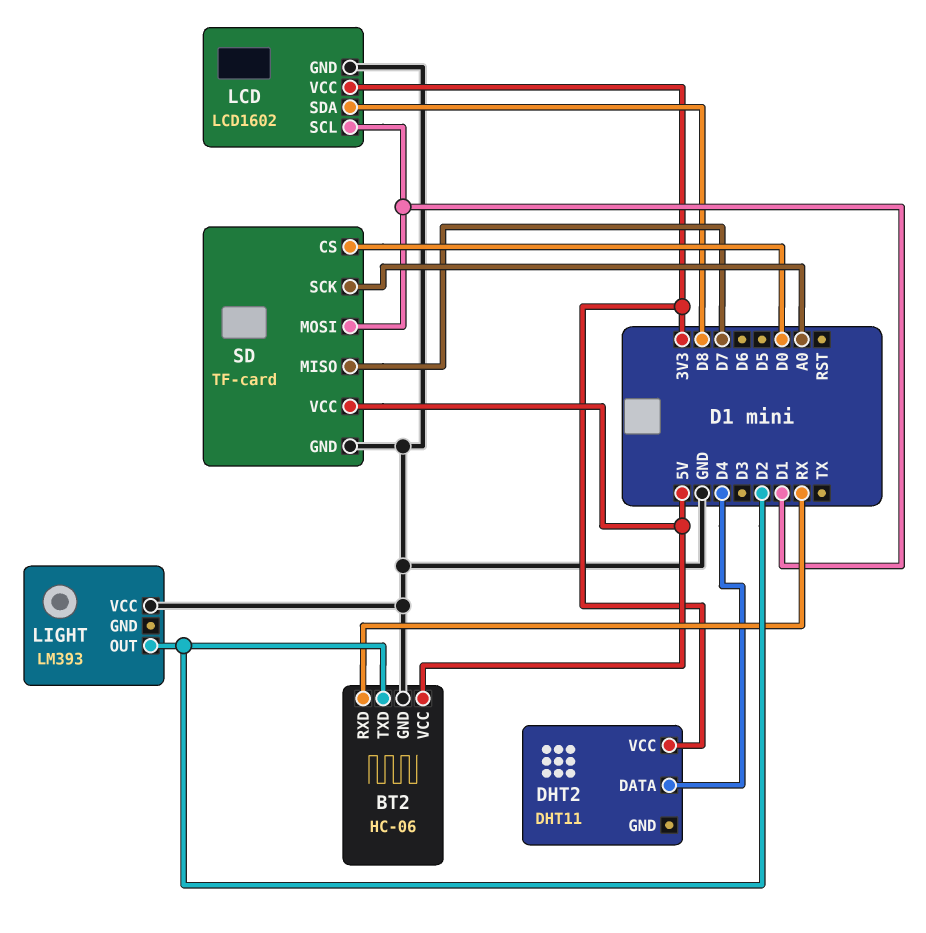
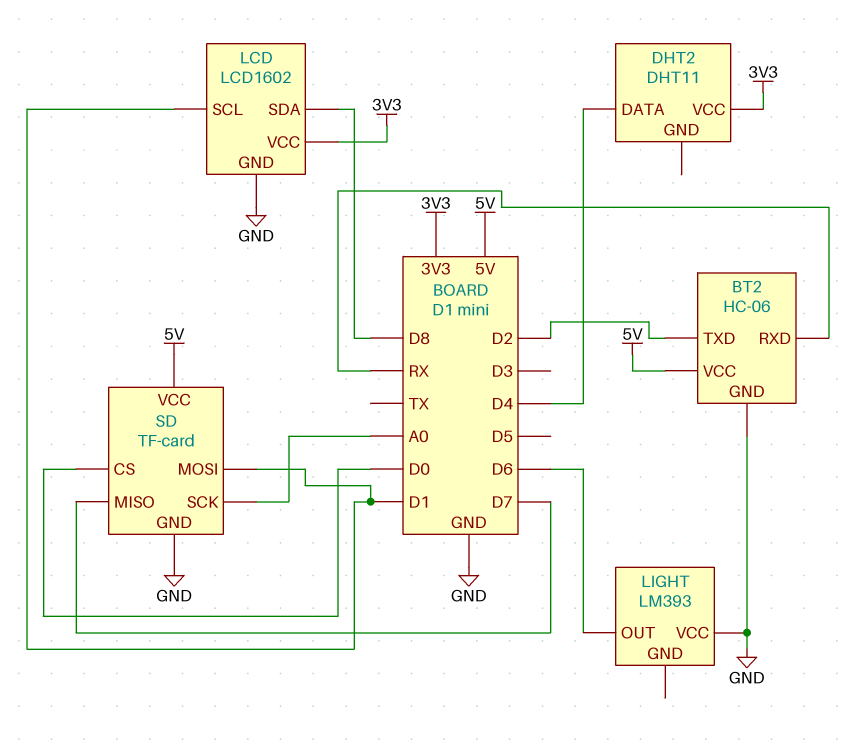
LIGHT pin OUT: D2 -> D6

